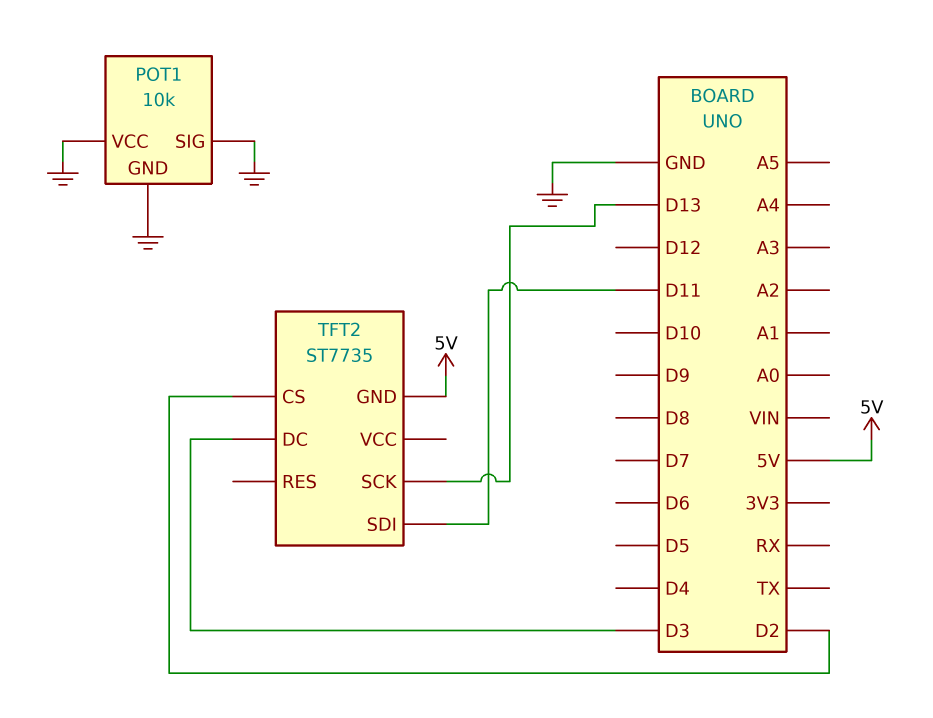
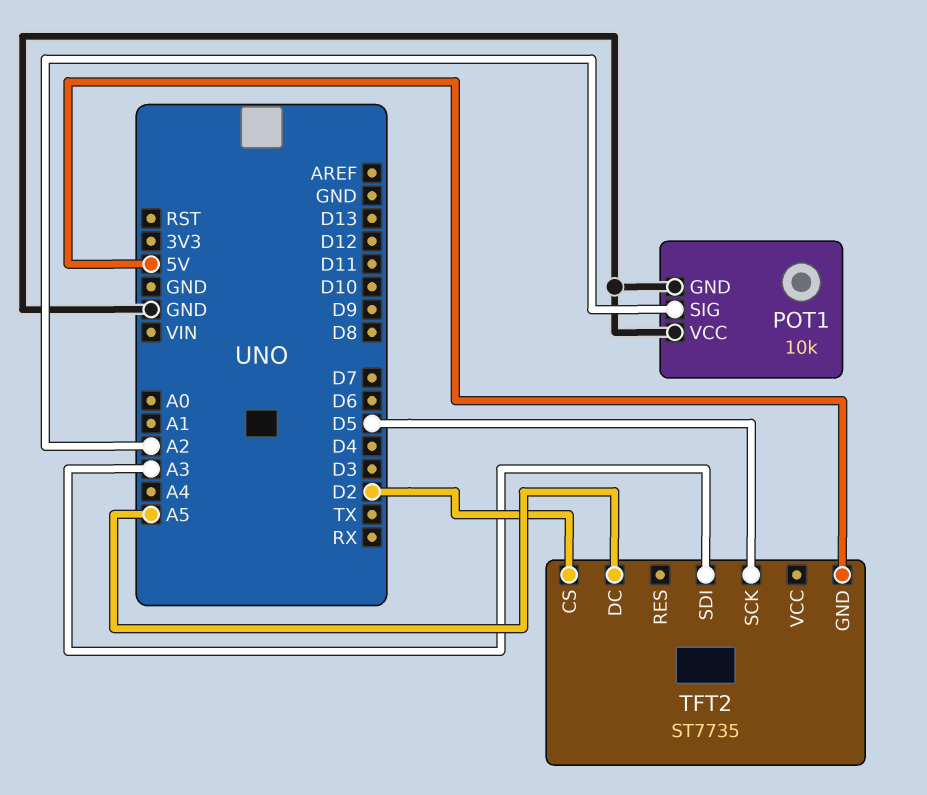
POT1 pin SIG: GND -> A2
TFT2 pin DC: D3 -> A5
TFT2 pin SCK: D13 -> D5
TFT2 pin SDI: D11 -> A3

